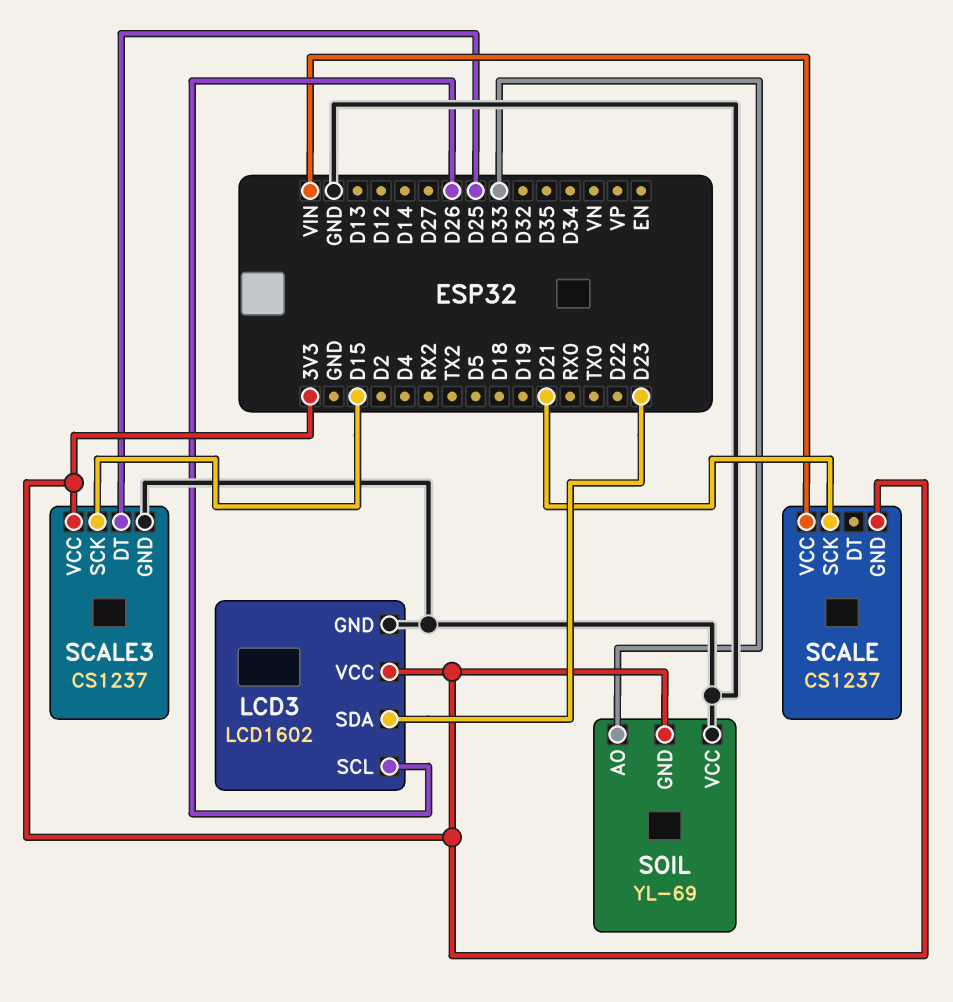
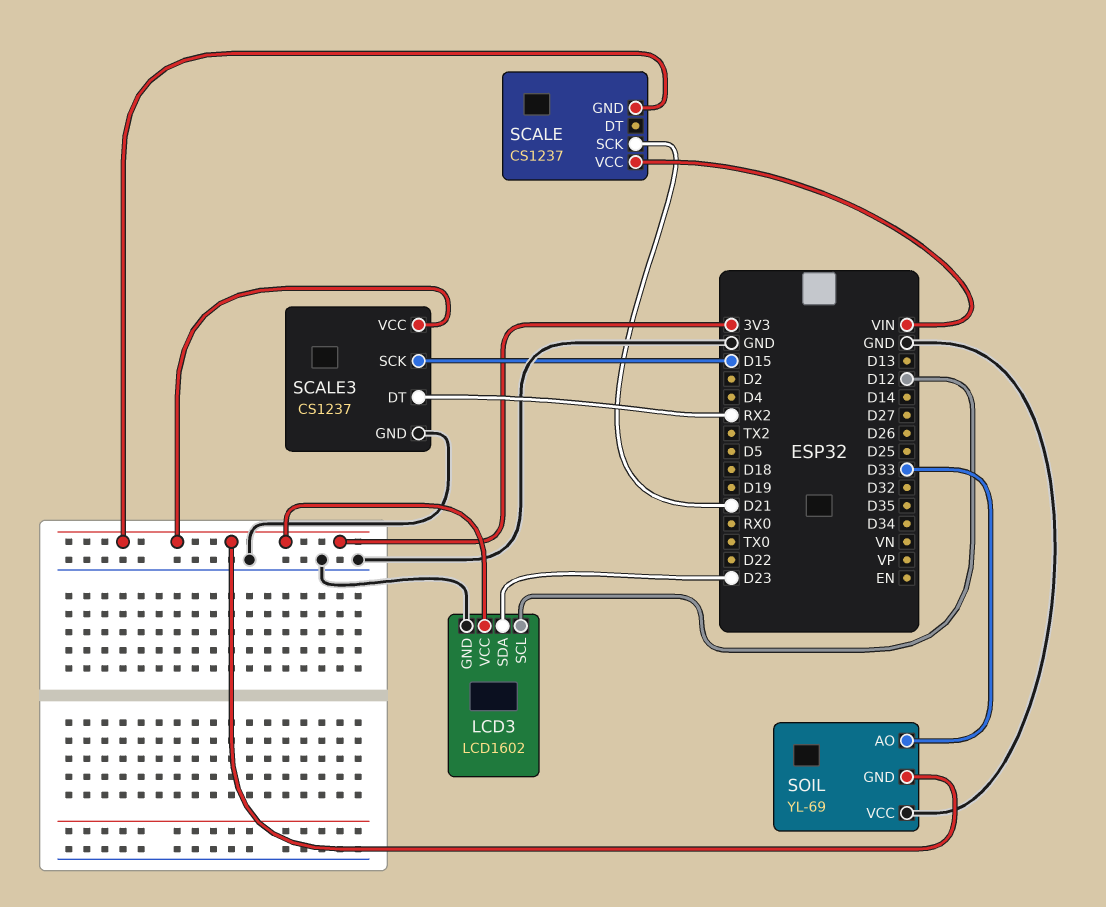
LCD3 pin SCL: D26 -> D12
SCALE3 pin DT: D25 -> RX2

